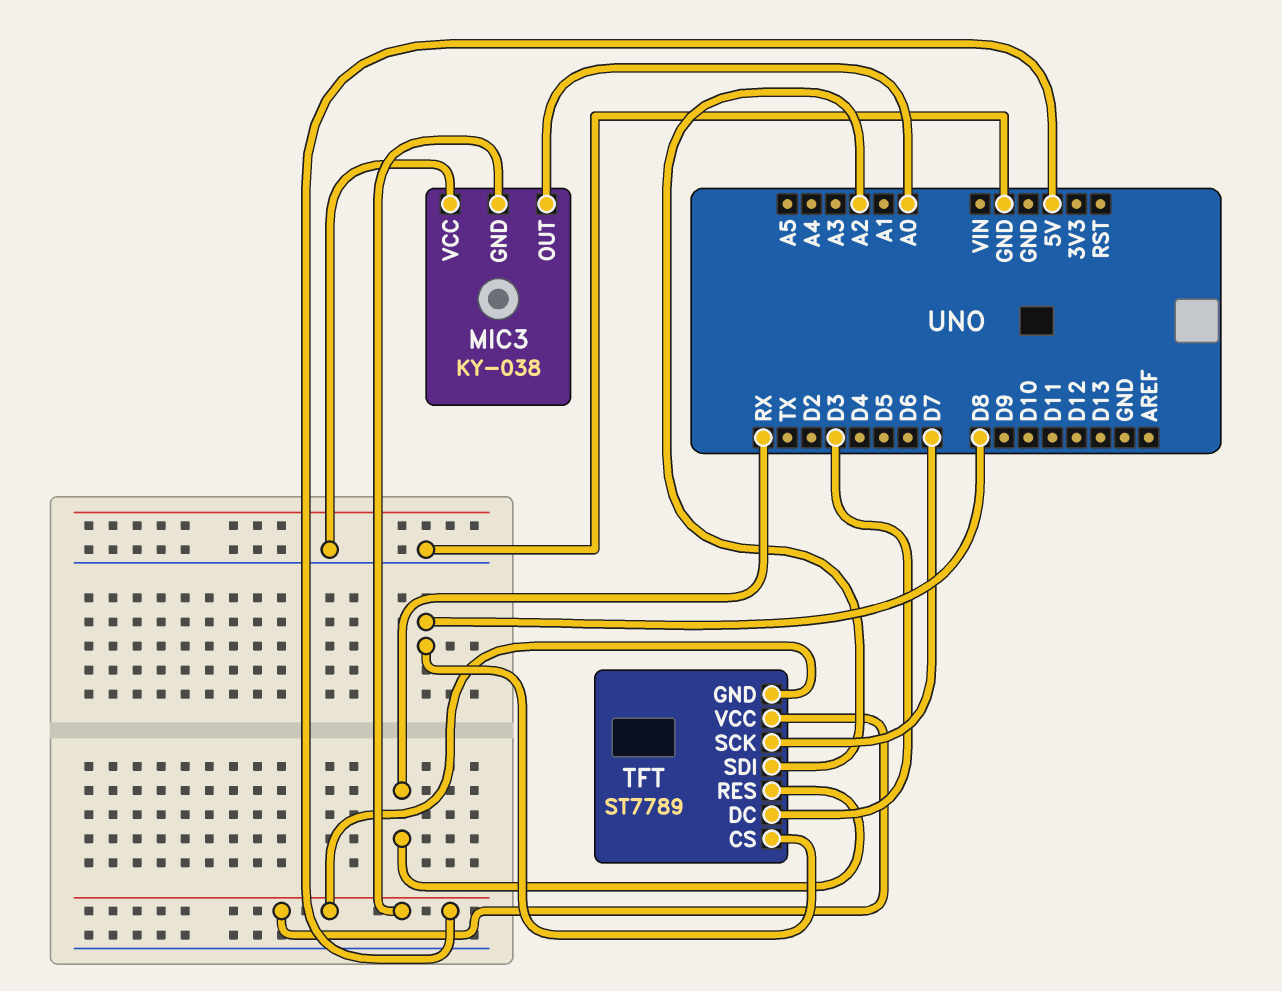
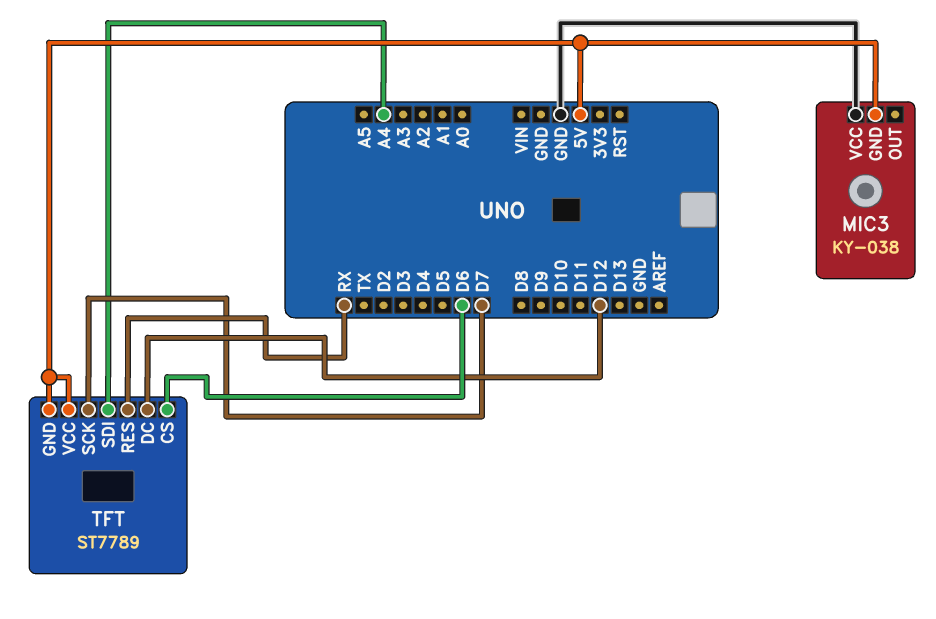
MIC3 pin OUT: A0 -> none
TFT pin CS: D8 -> D6
TFT pin DC: D3 -> D12
TFT pin SDI: A2 -> A4

